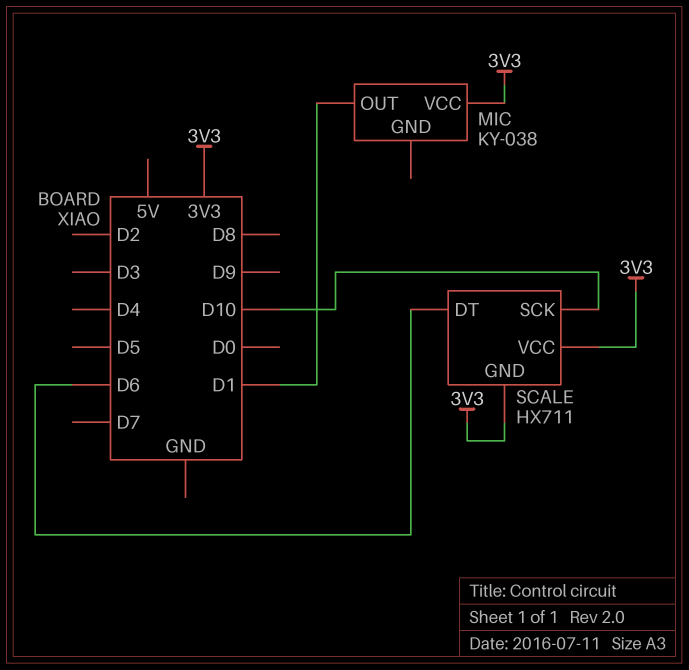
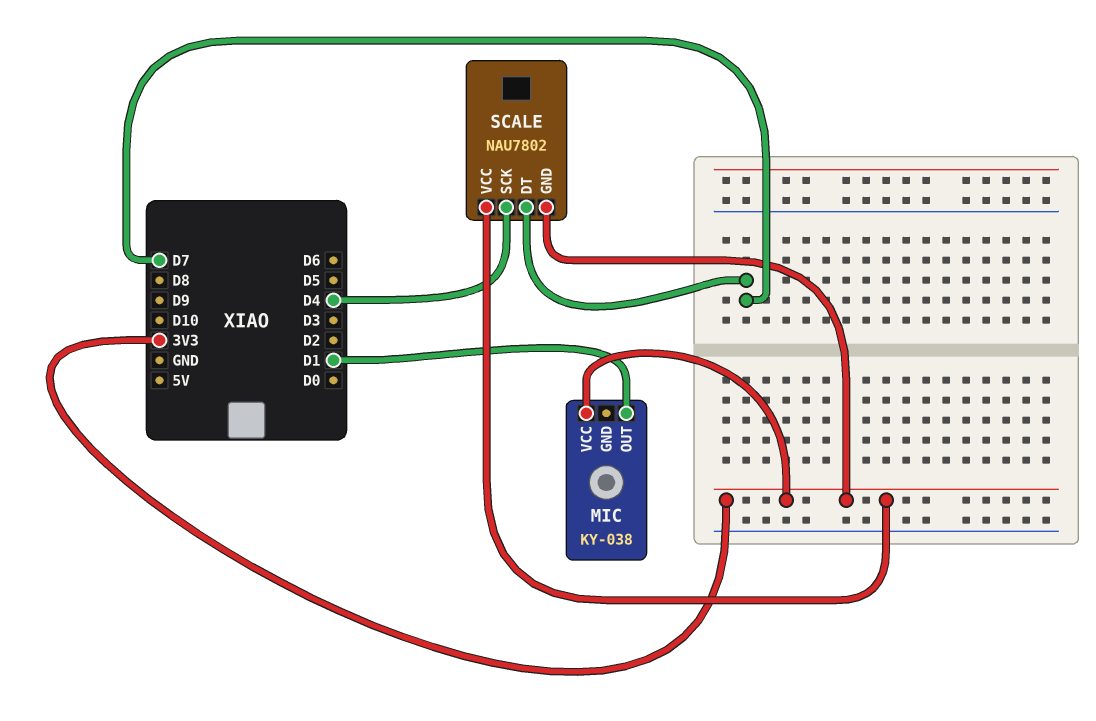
SCALE: HX711 -> NAU7802
SCALE pin DT: D6 -> D7
SCALE pin SCK: D10 -> D4

